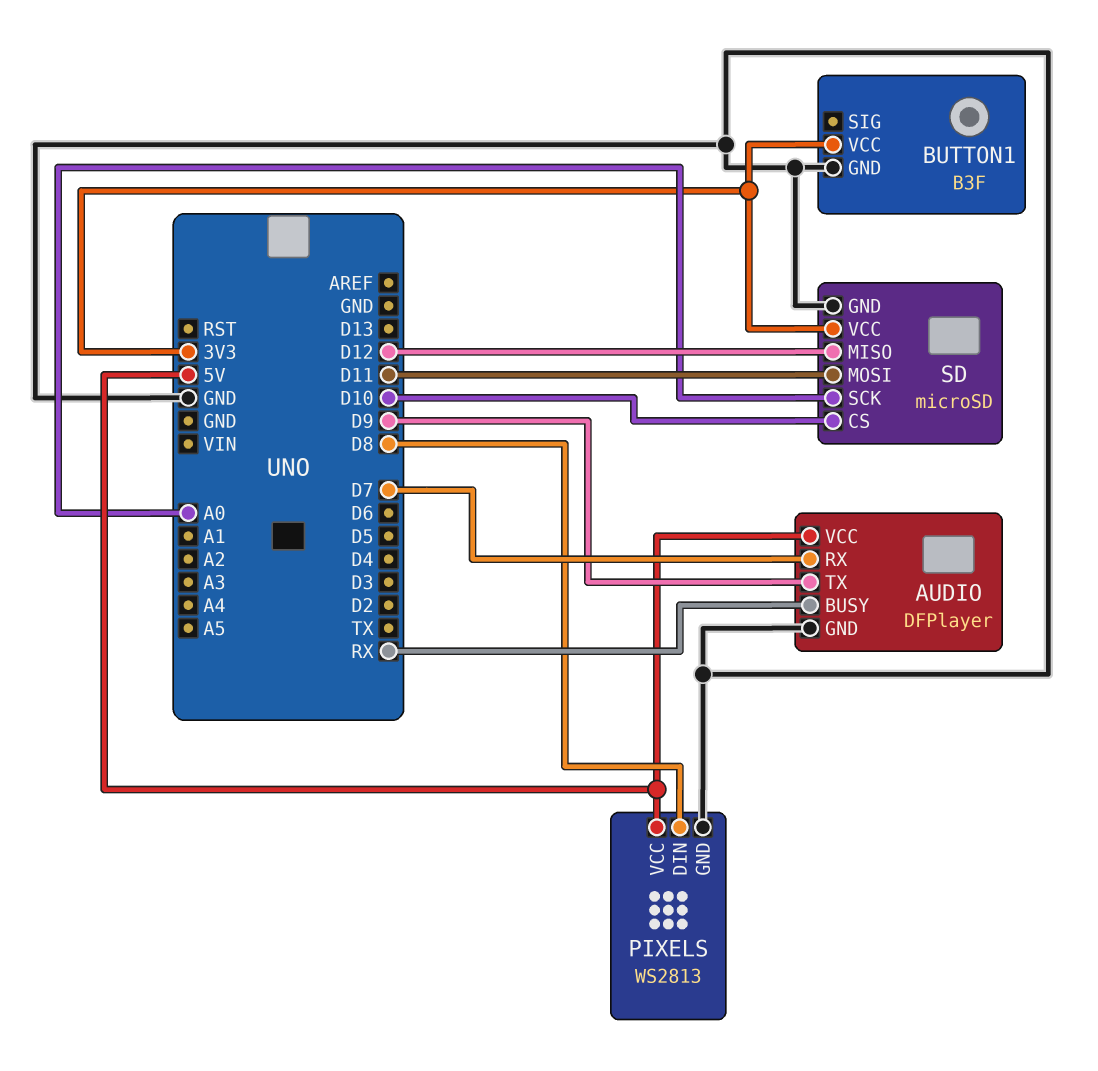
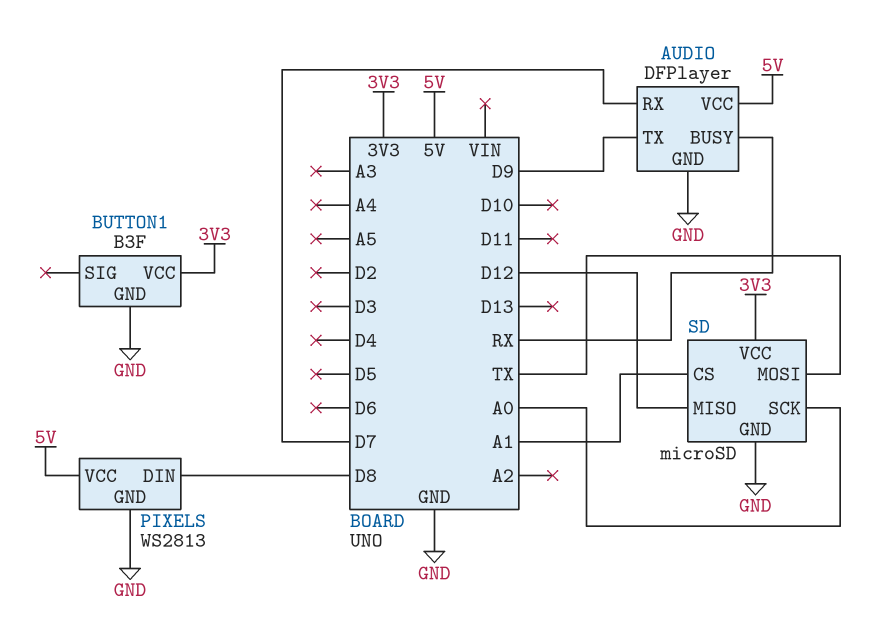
SD pin CS: D10 -> A1
SD pin MOSI: D11 -> TX

